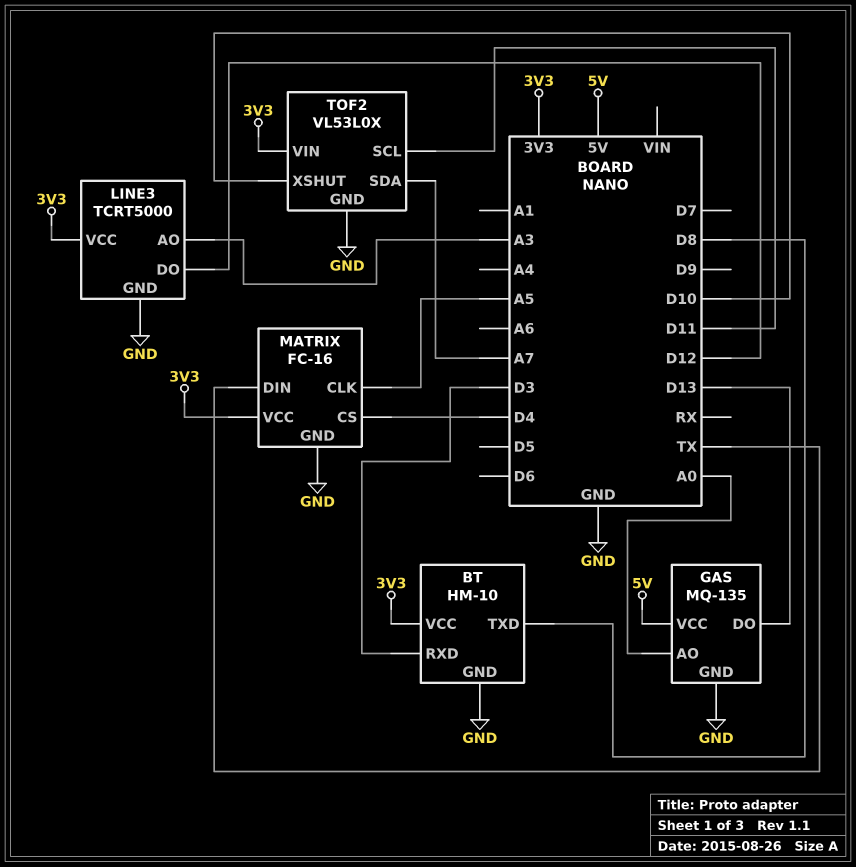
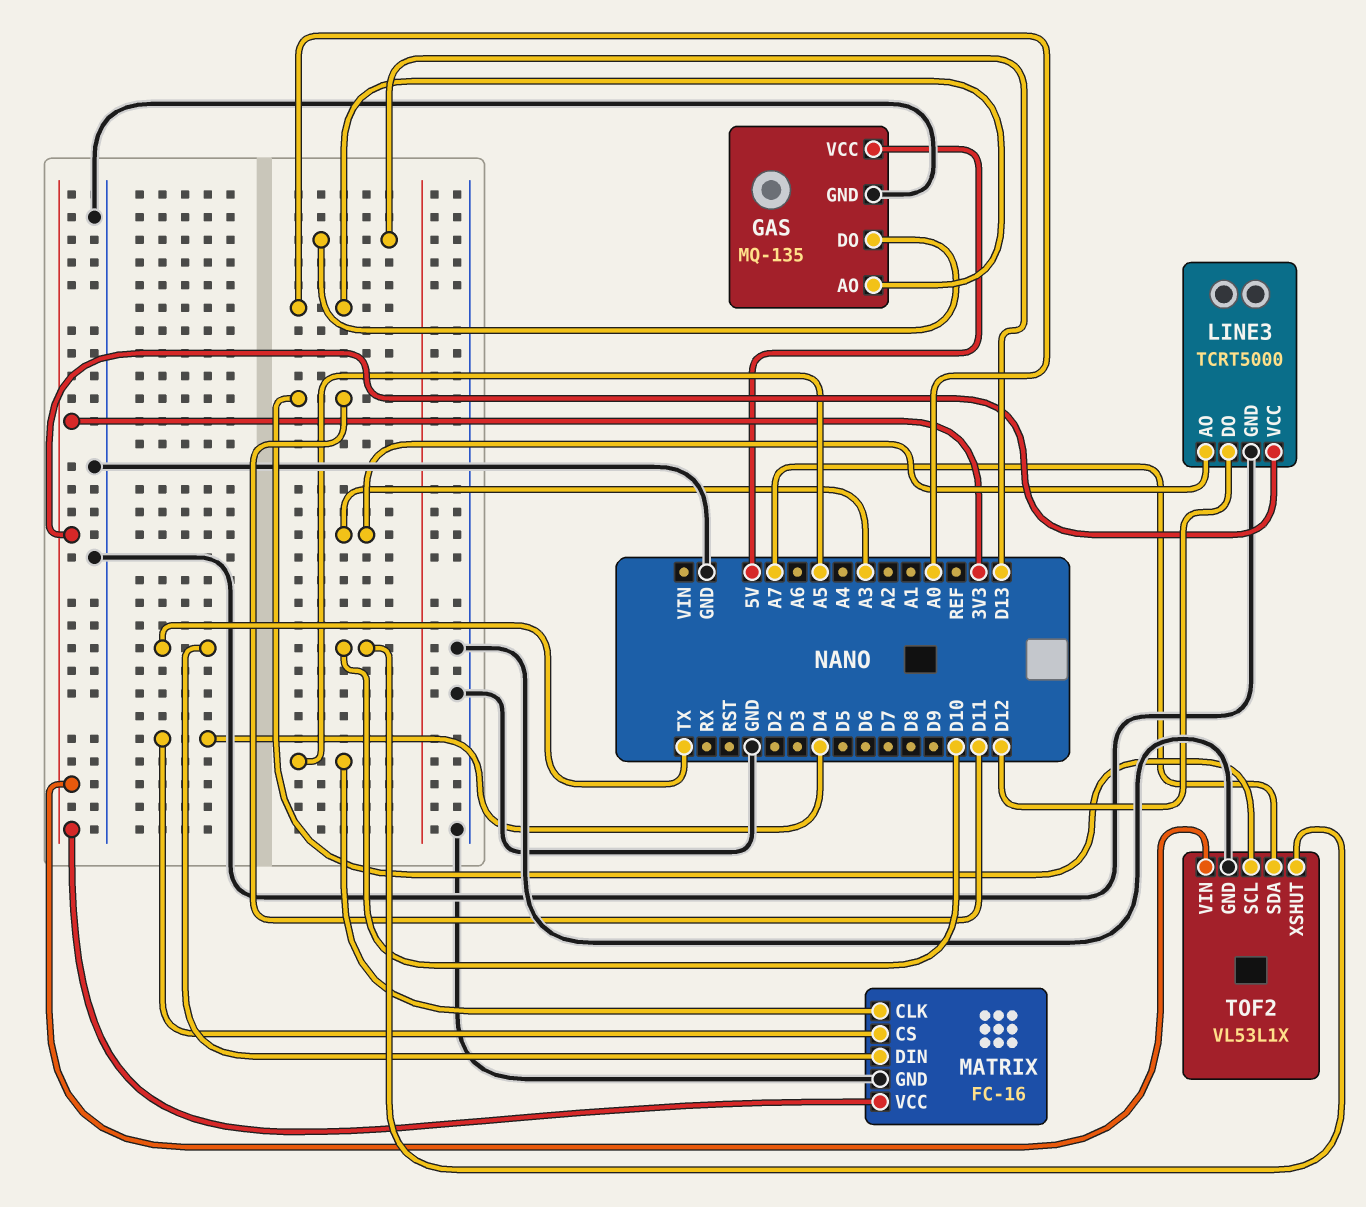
BT: HM-10 -> none
BT pin GND: GND -> none
BT pin RXD: D3 -> none
BT pin TXD: D8 -> none
BT pin VCC: 3V3 -> none
TOF2: VL53L0X -> VL53L1X

